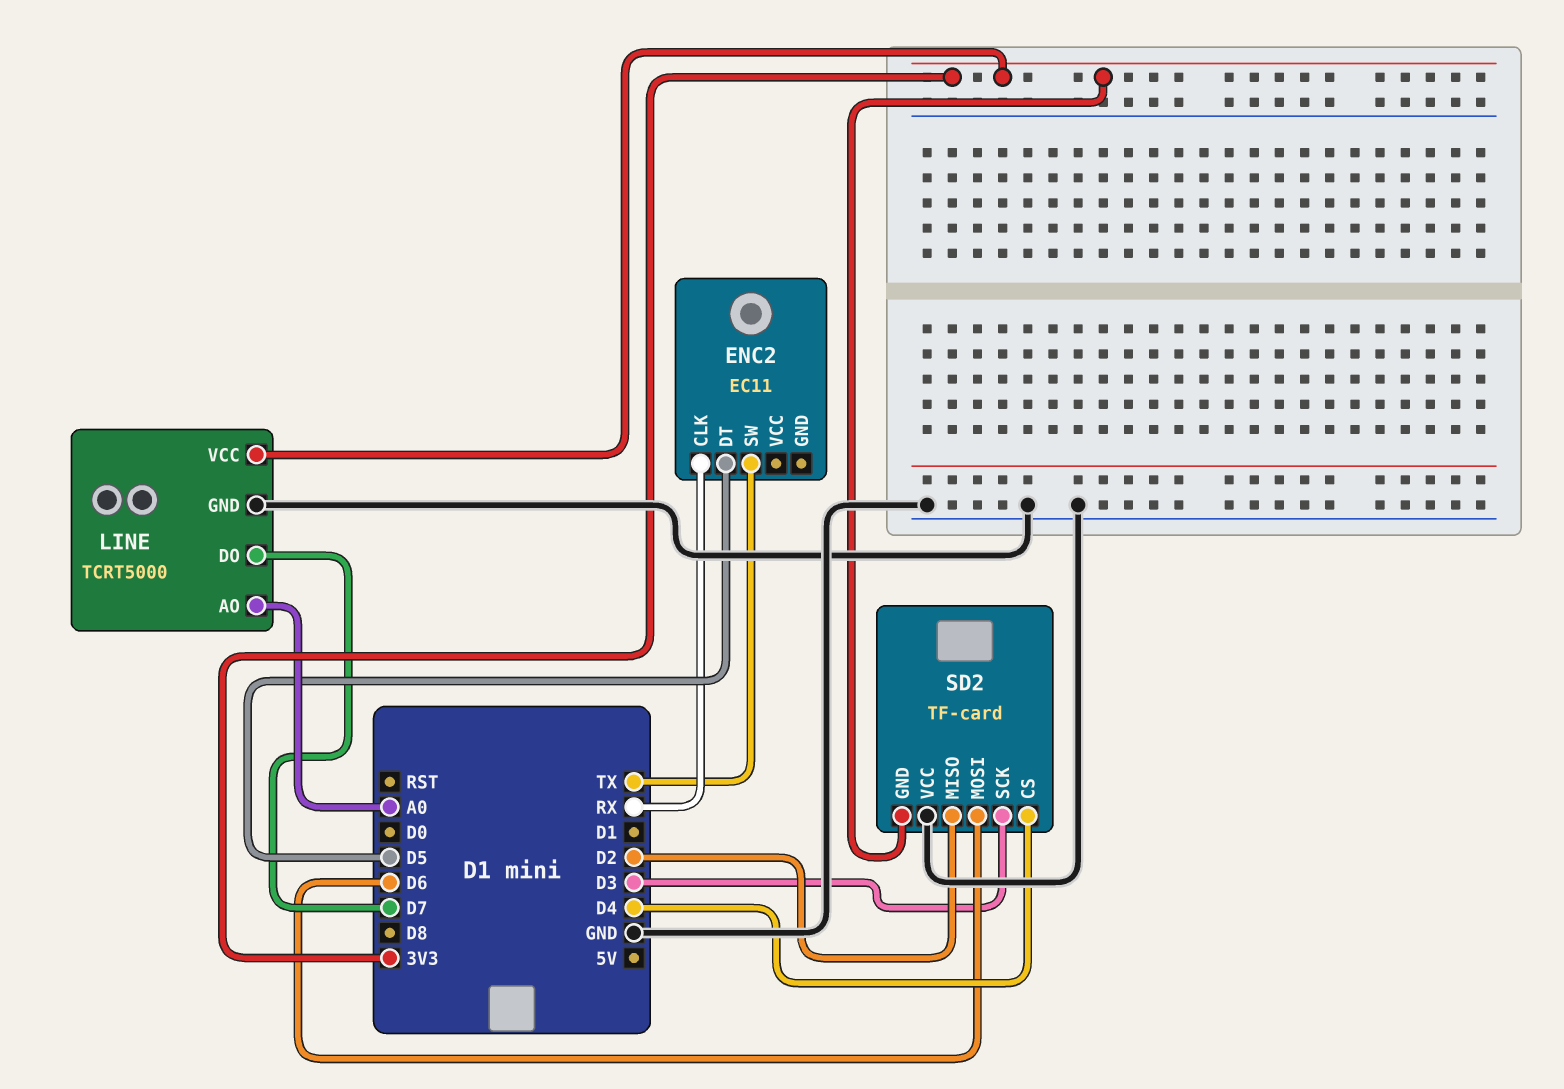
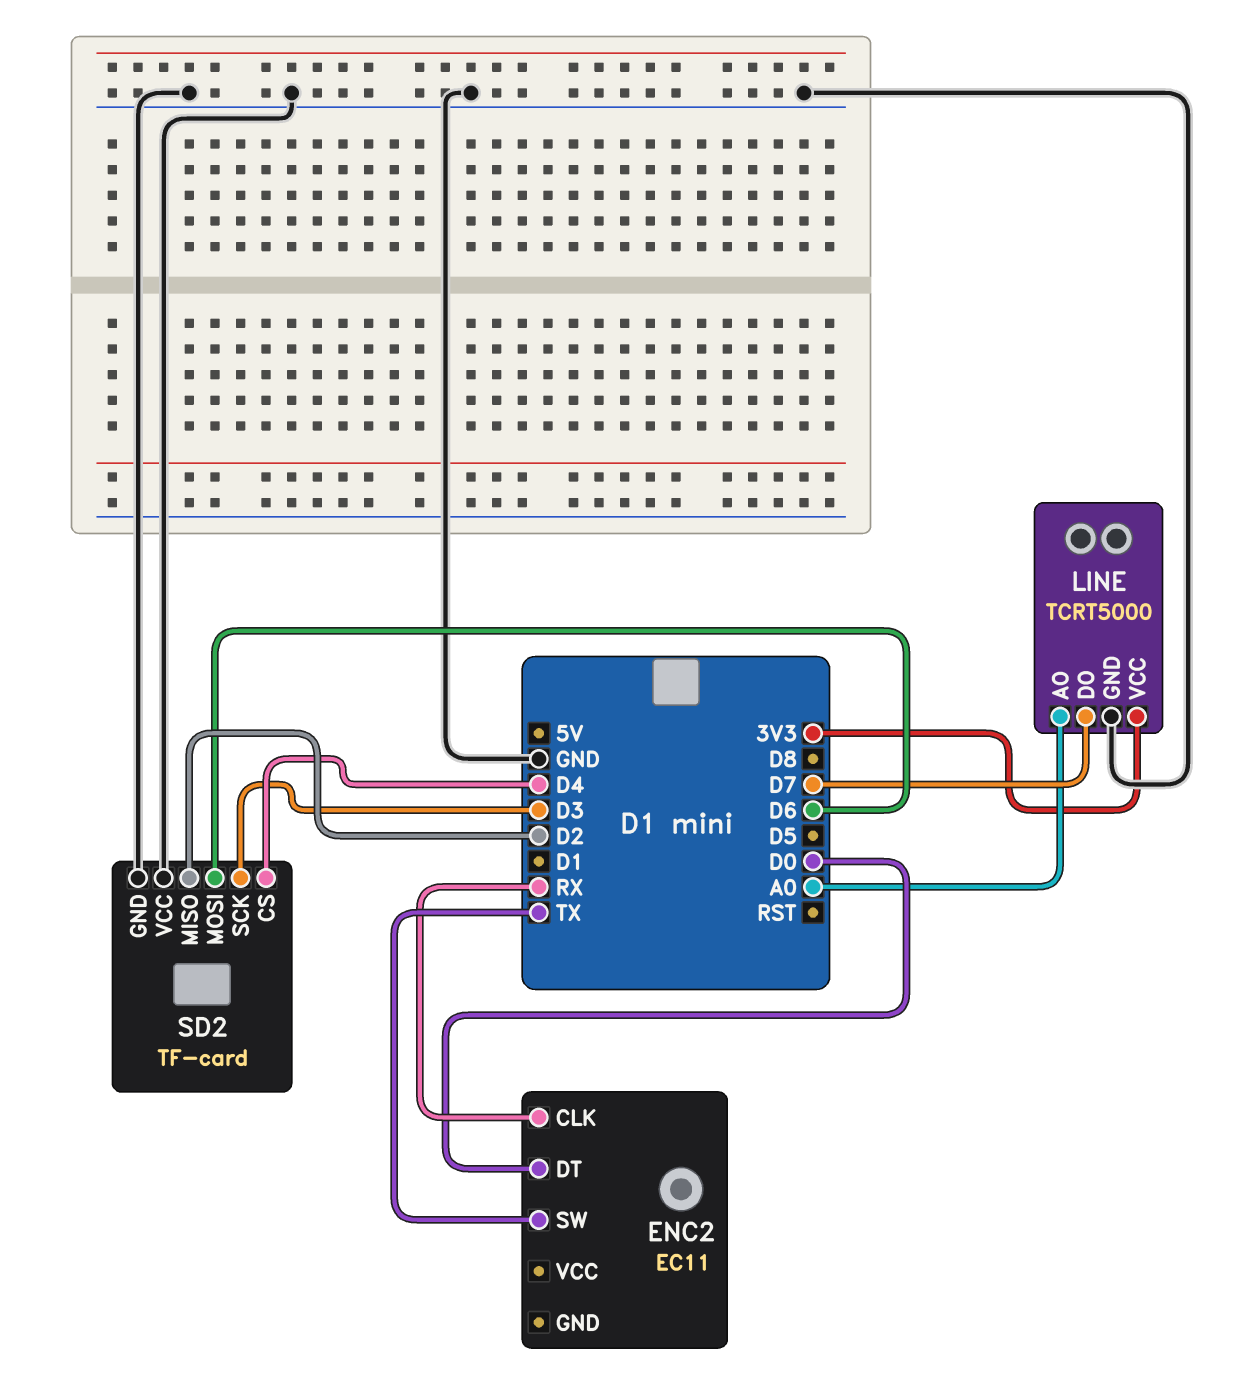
ENC2 pin DT: D5 -> D0
SD2 pin GND: 3V3 -> GND

